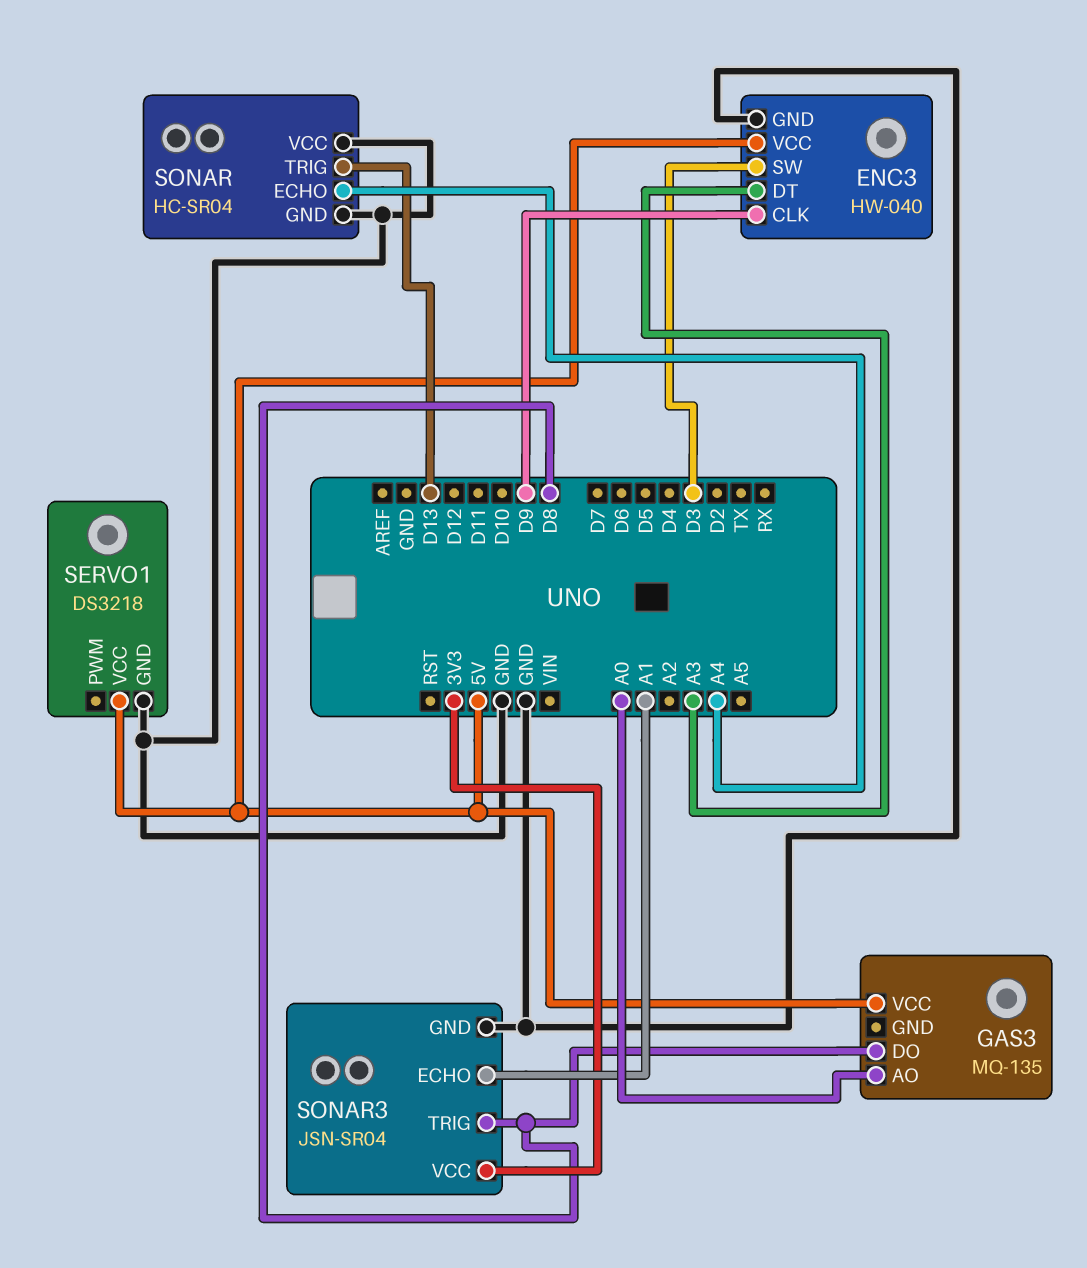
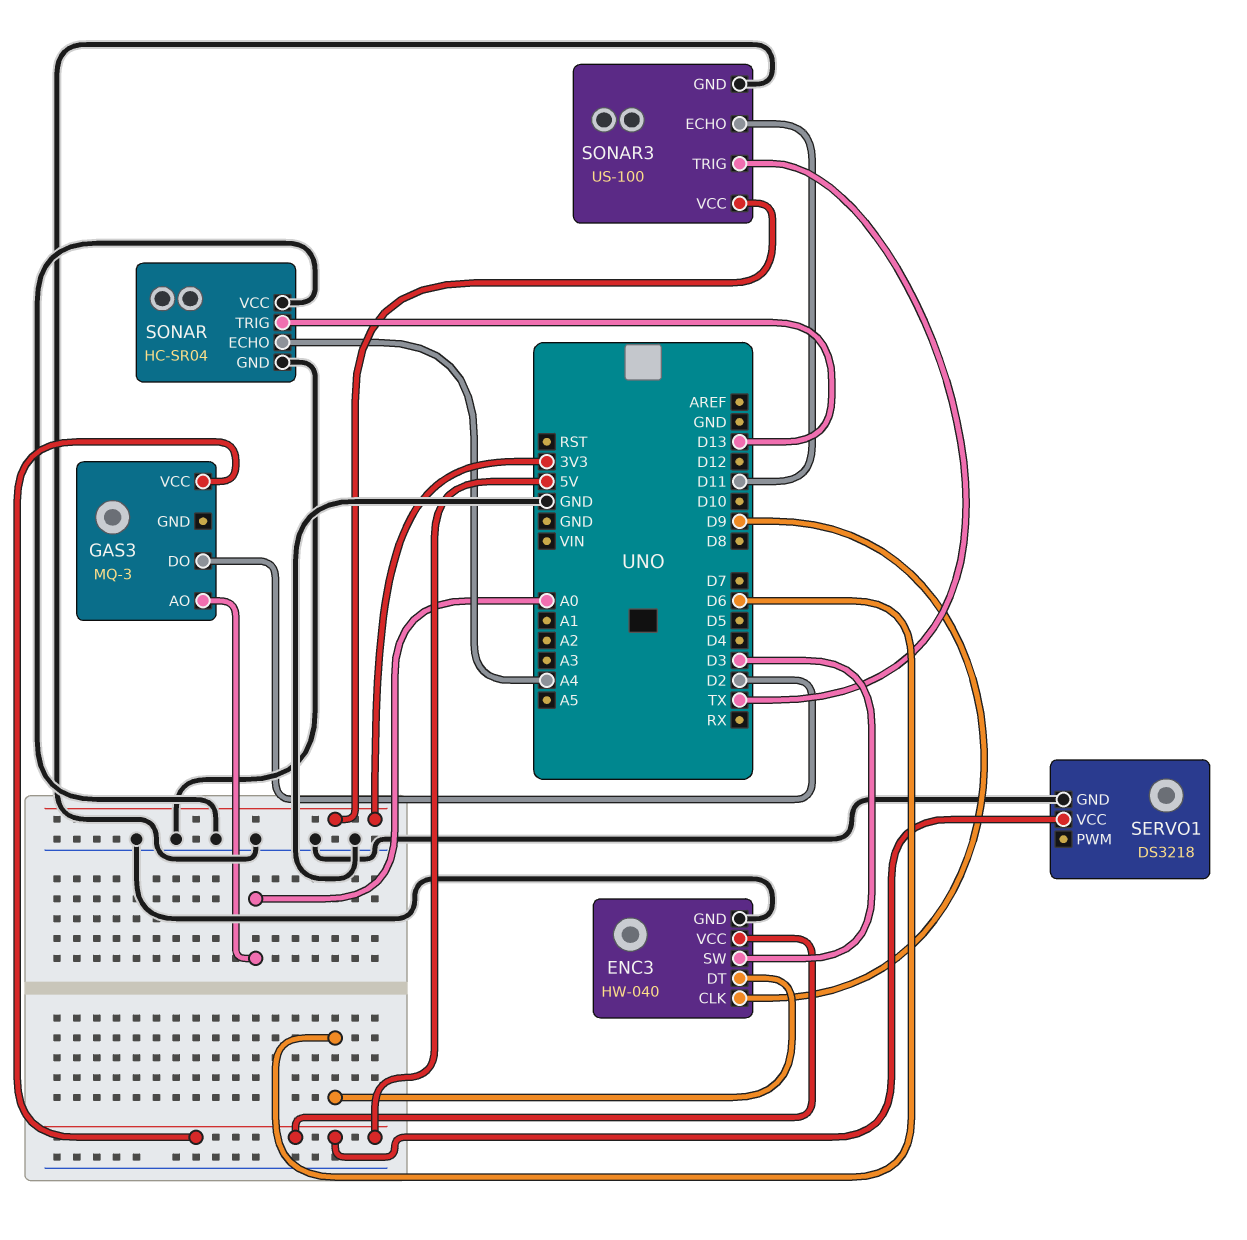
ENC3 pin DT: A3 -> D6
GAS3: MQ-135 -> MQ-3
GAS3 pin DO: D8 -> D2
SONAR3: JSN-SR04 -> US-100
SONAR3 pin ECHO: A1 -> D11
SONAR3 pin TRIG: D8 -> TX

